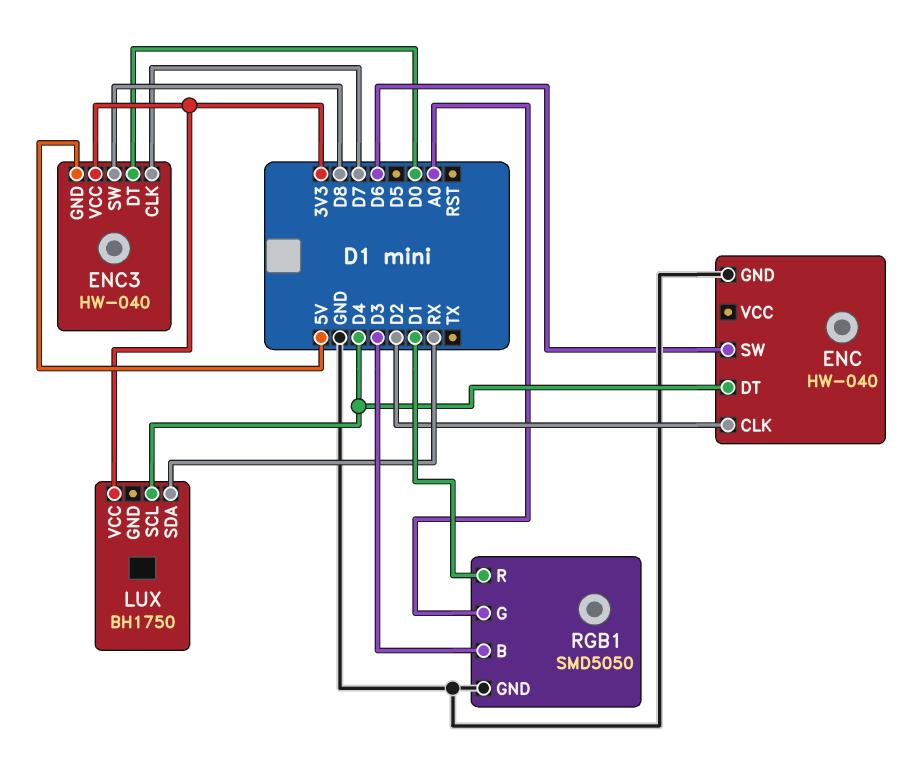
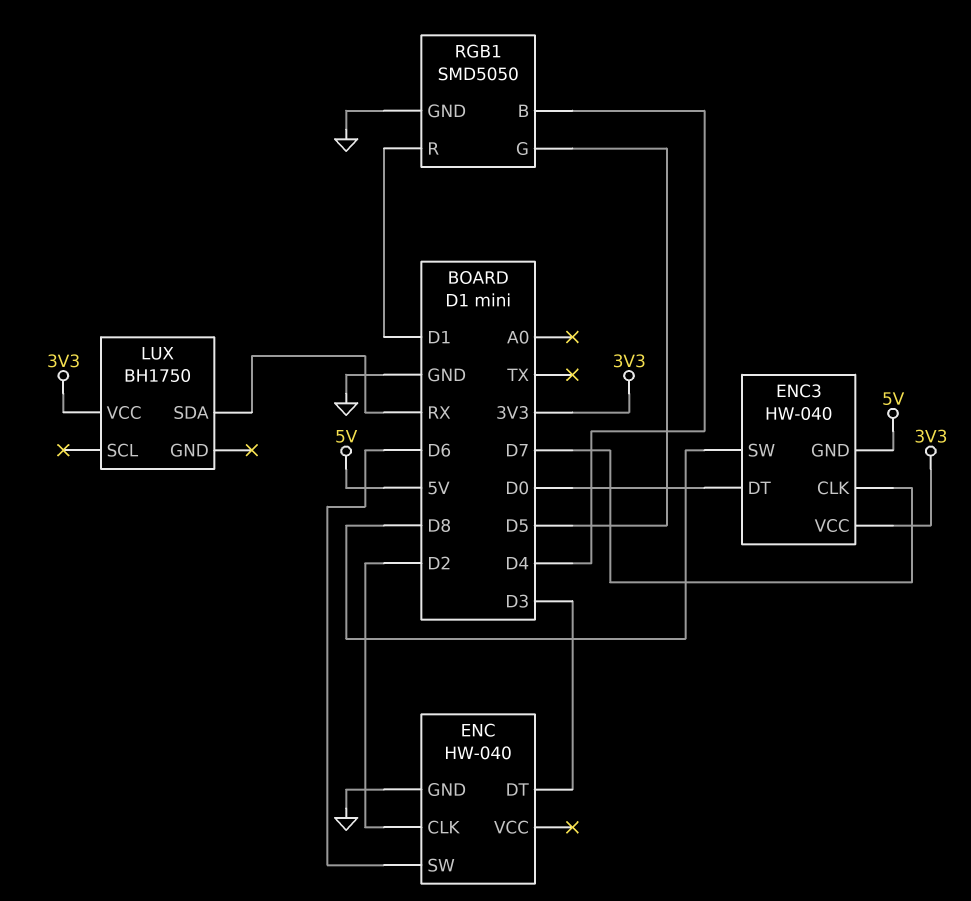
ENC pin DT: D4 -> D3
LUX pin SCL: D4 -> none
RGB1 pin B: D3 -> D4
RGB1 pin G: A0 -> D5

